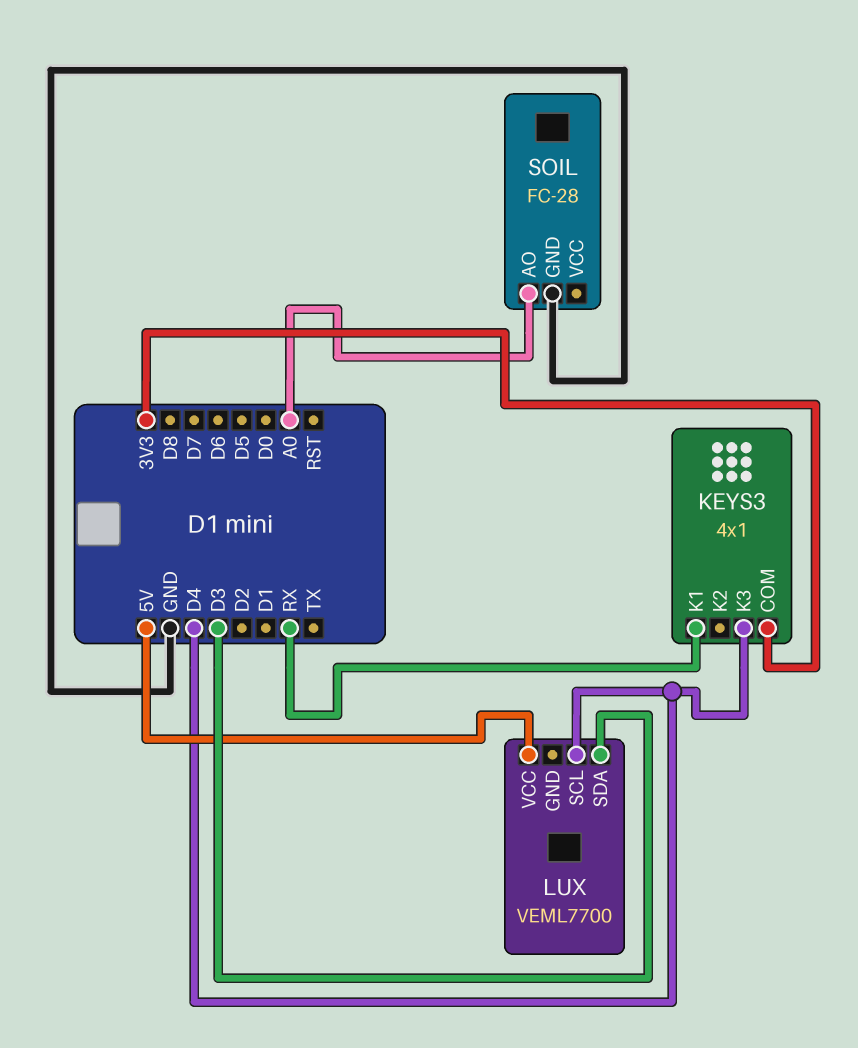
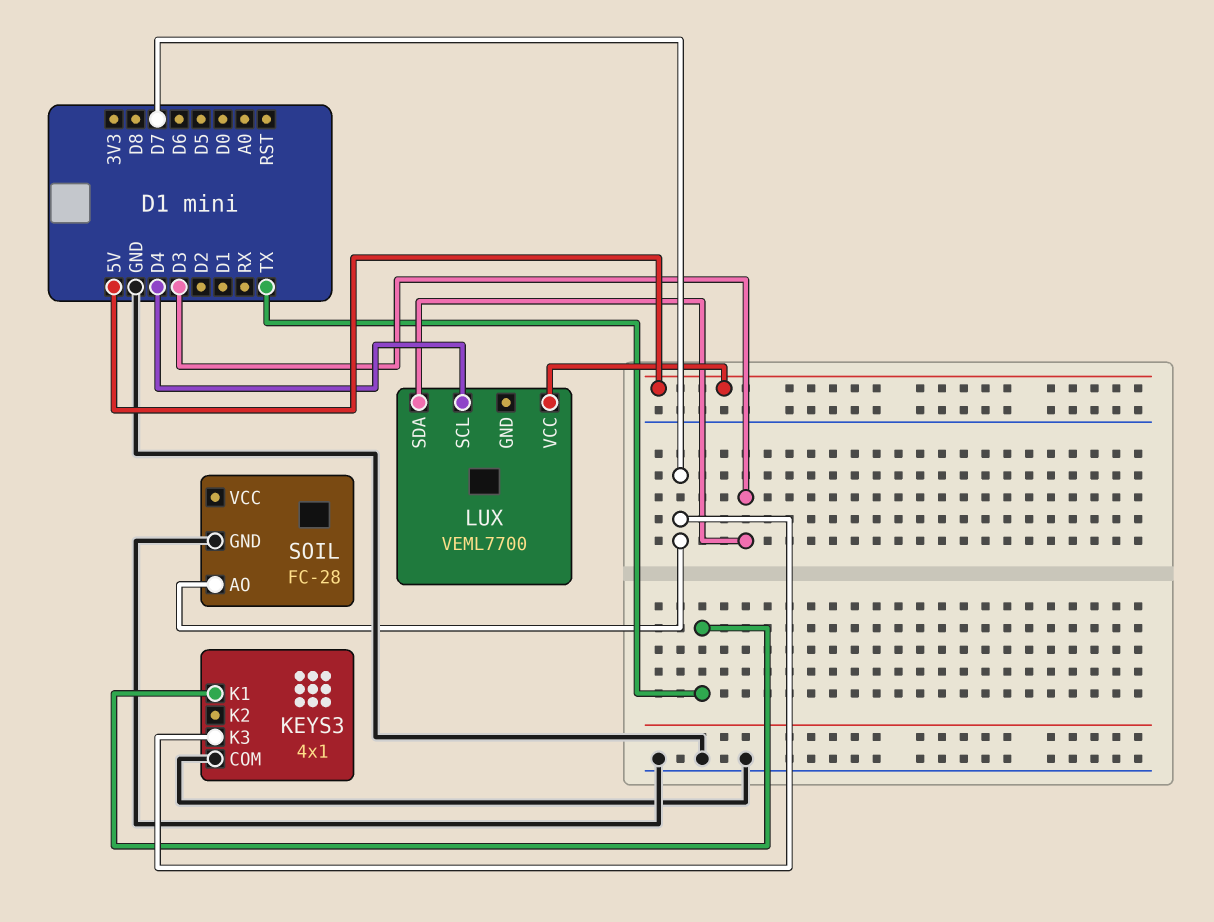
KEYS3 pin COM: 3V3 -> GND
KEYS3 pin K1: RX -> TX
KEYS3 pin K3: D4 -> D7
SOIL pin AO: A0 -> D7

